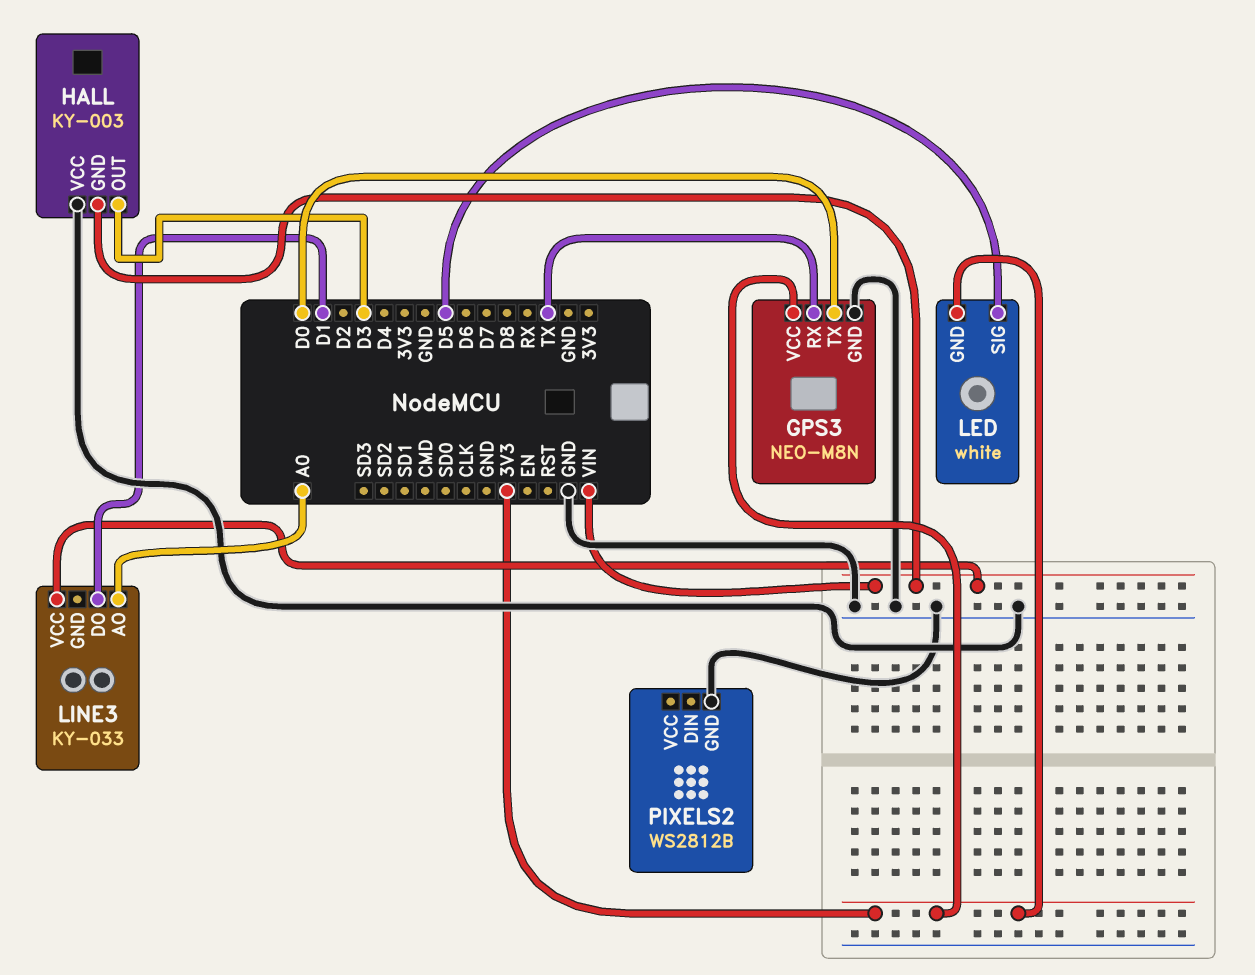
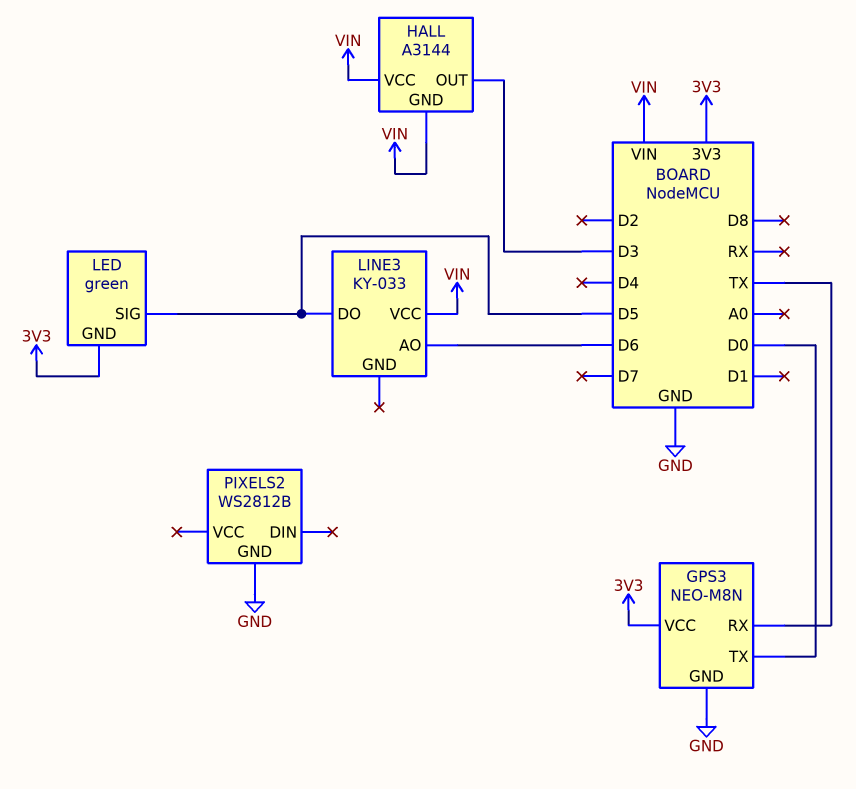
HALL: KY-003 -> A3144
HALL pin VCC: GND -> VIN
LED: white -> green
LINE3 pin AO: A0 -> D6
LINE3 pin DO: D1 -> D5

